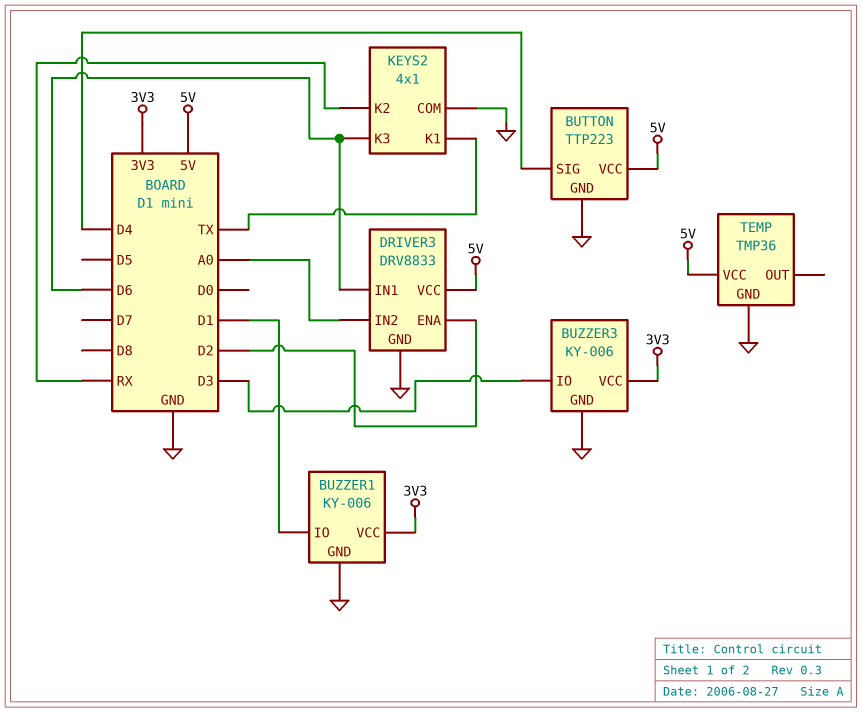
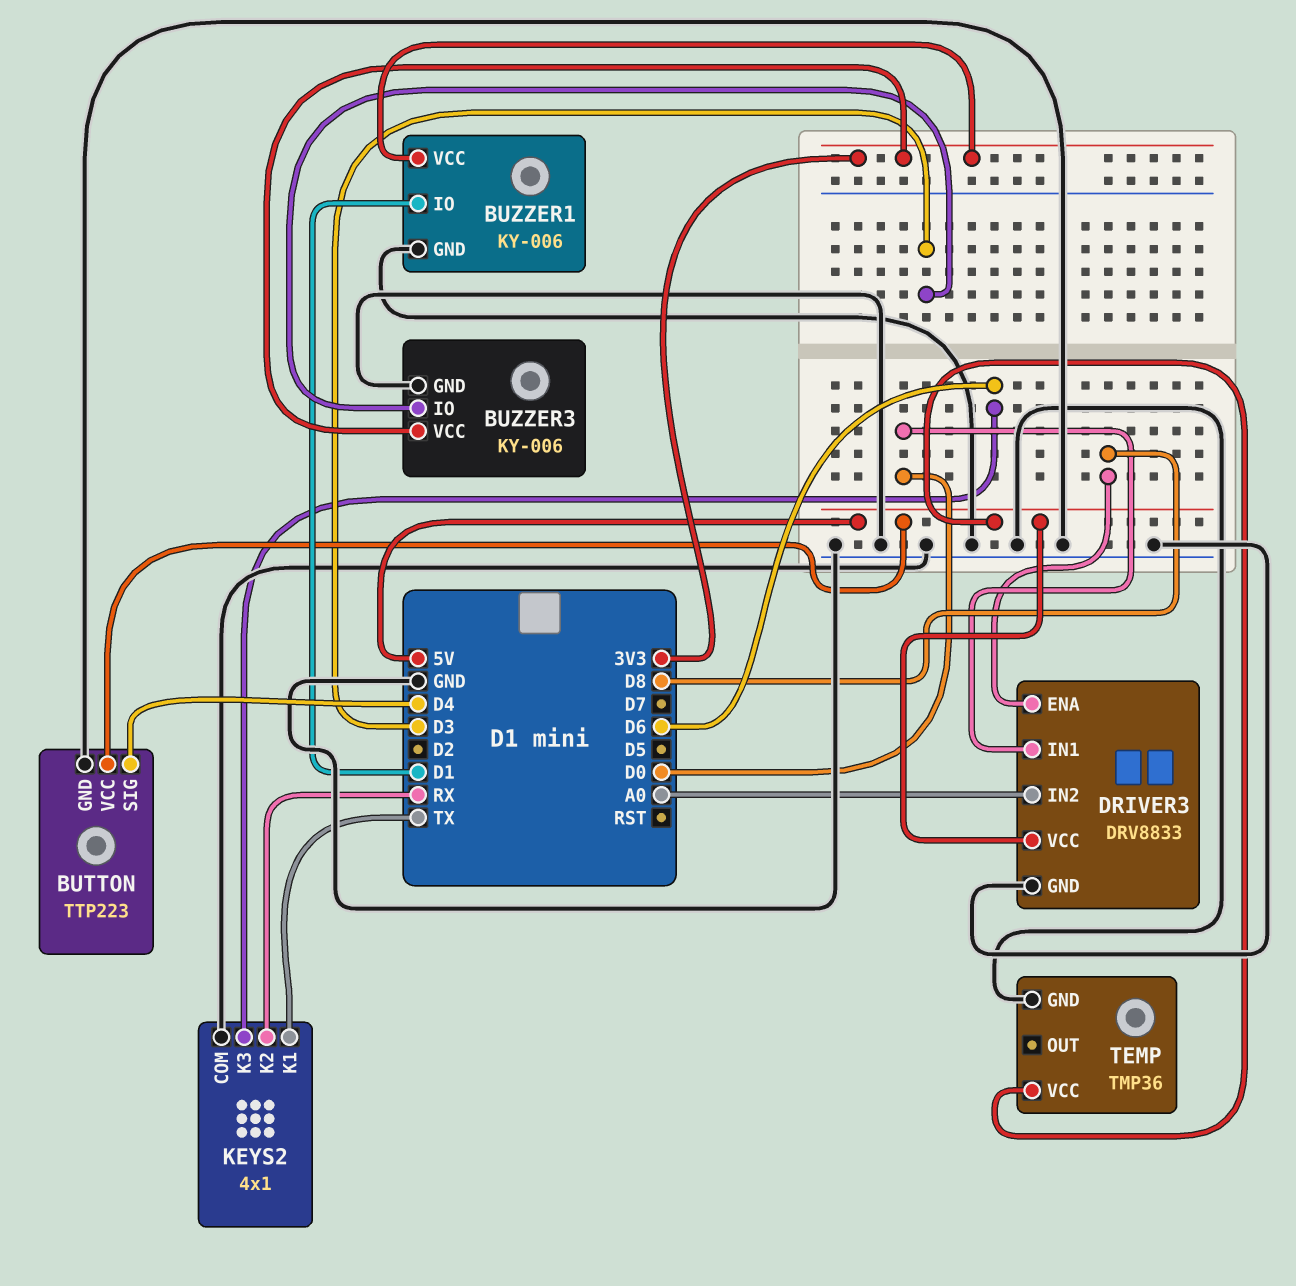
DRIVER3 pin ENA: D2 -> D8
DRIVER3 pin IN1: D6 -> D0

